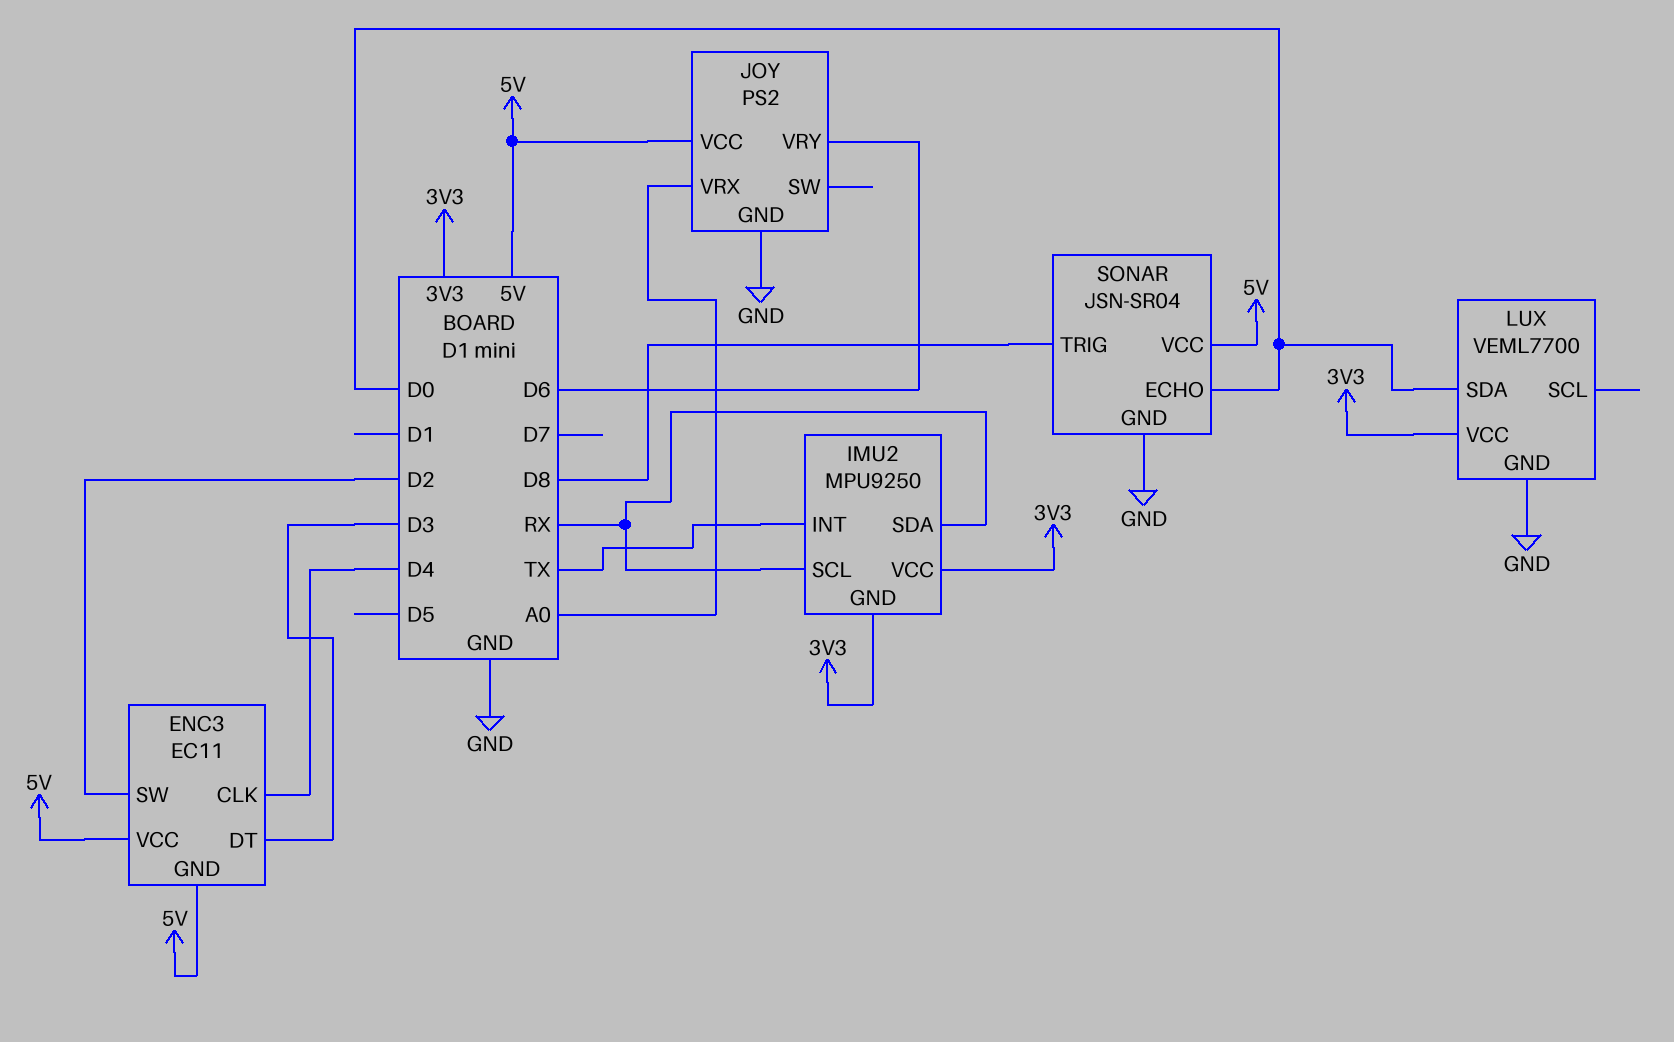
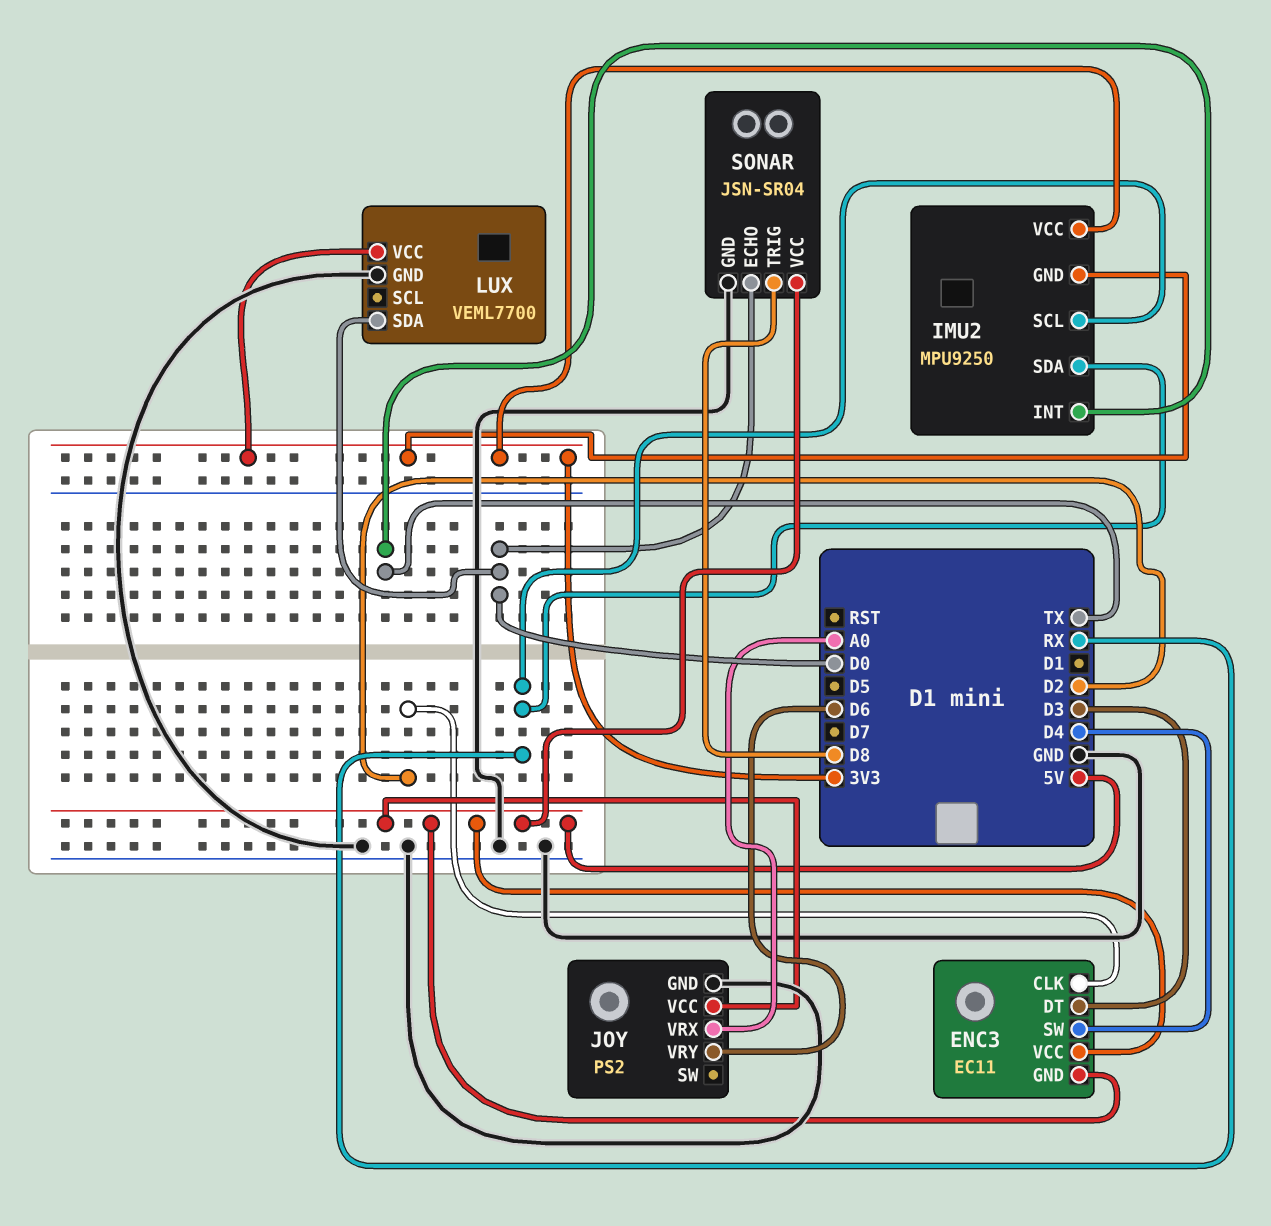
ENC3 pin CLK: D4 -> D2
ENC3 pin SW: D2 -> D4

